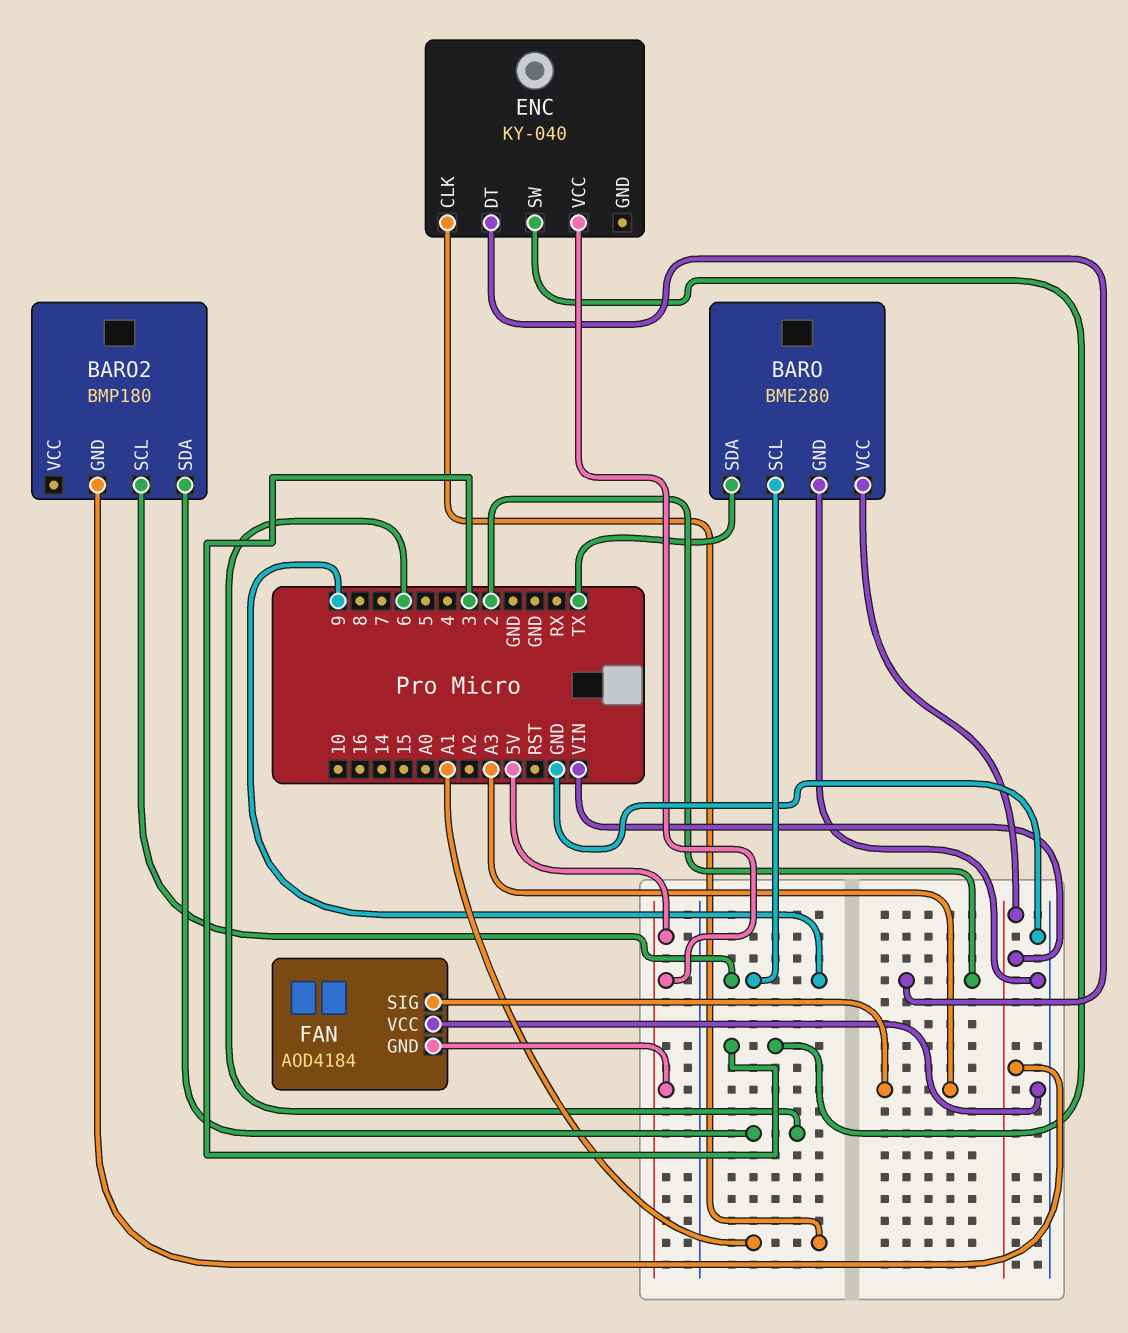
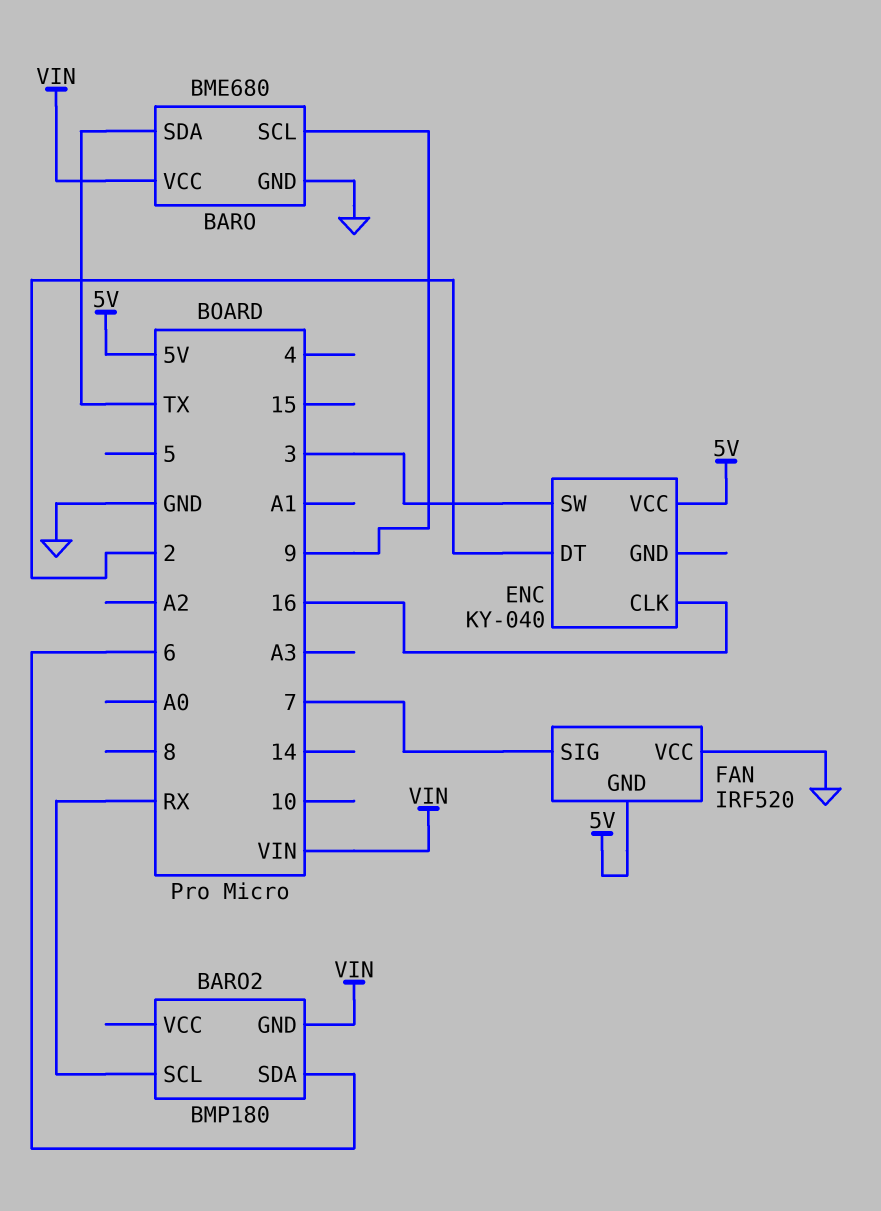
BARO: BME280 -> BME680
BARO2 pin SCL: 9 -> RX
ENC pin CLK: A1 -> 16
FAN: AOD4184 -> IRF520
FAN pin SIG: A3 -> 7

